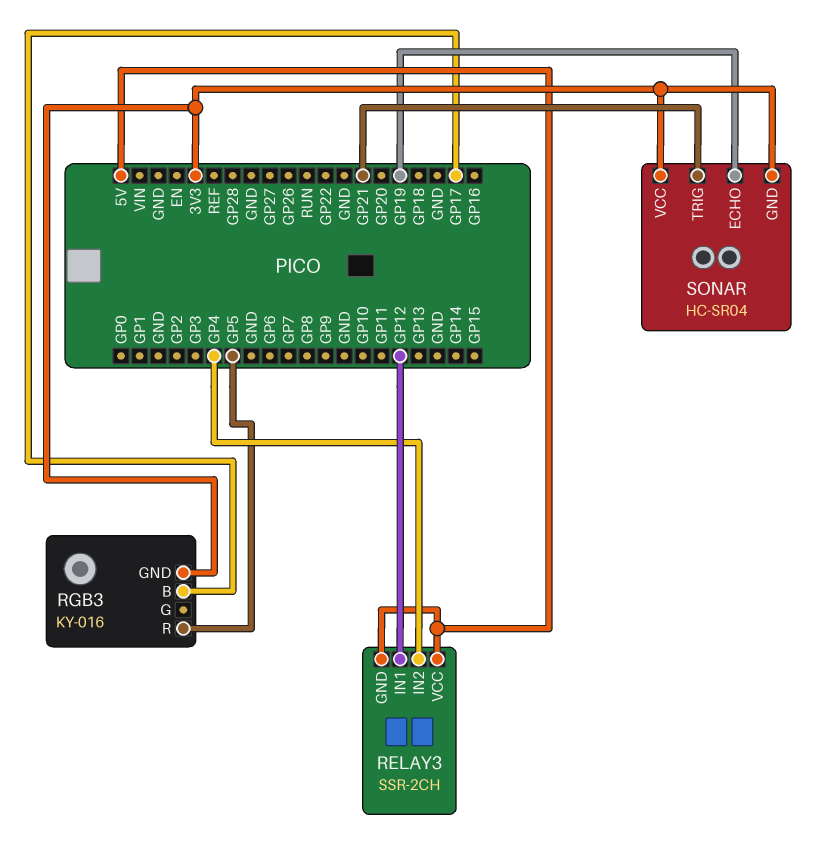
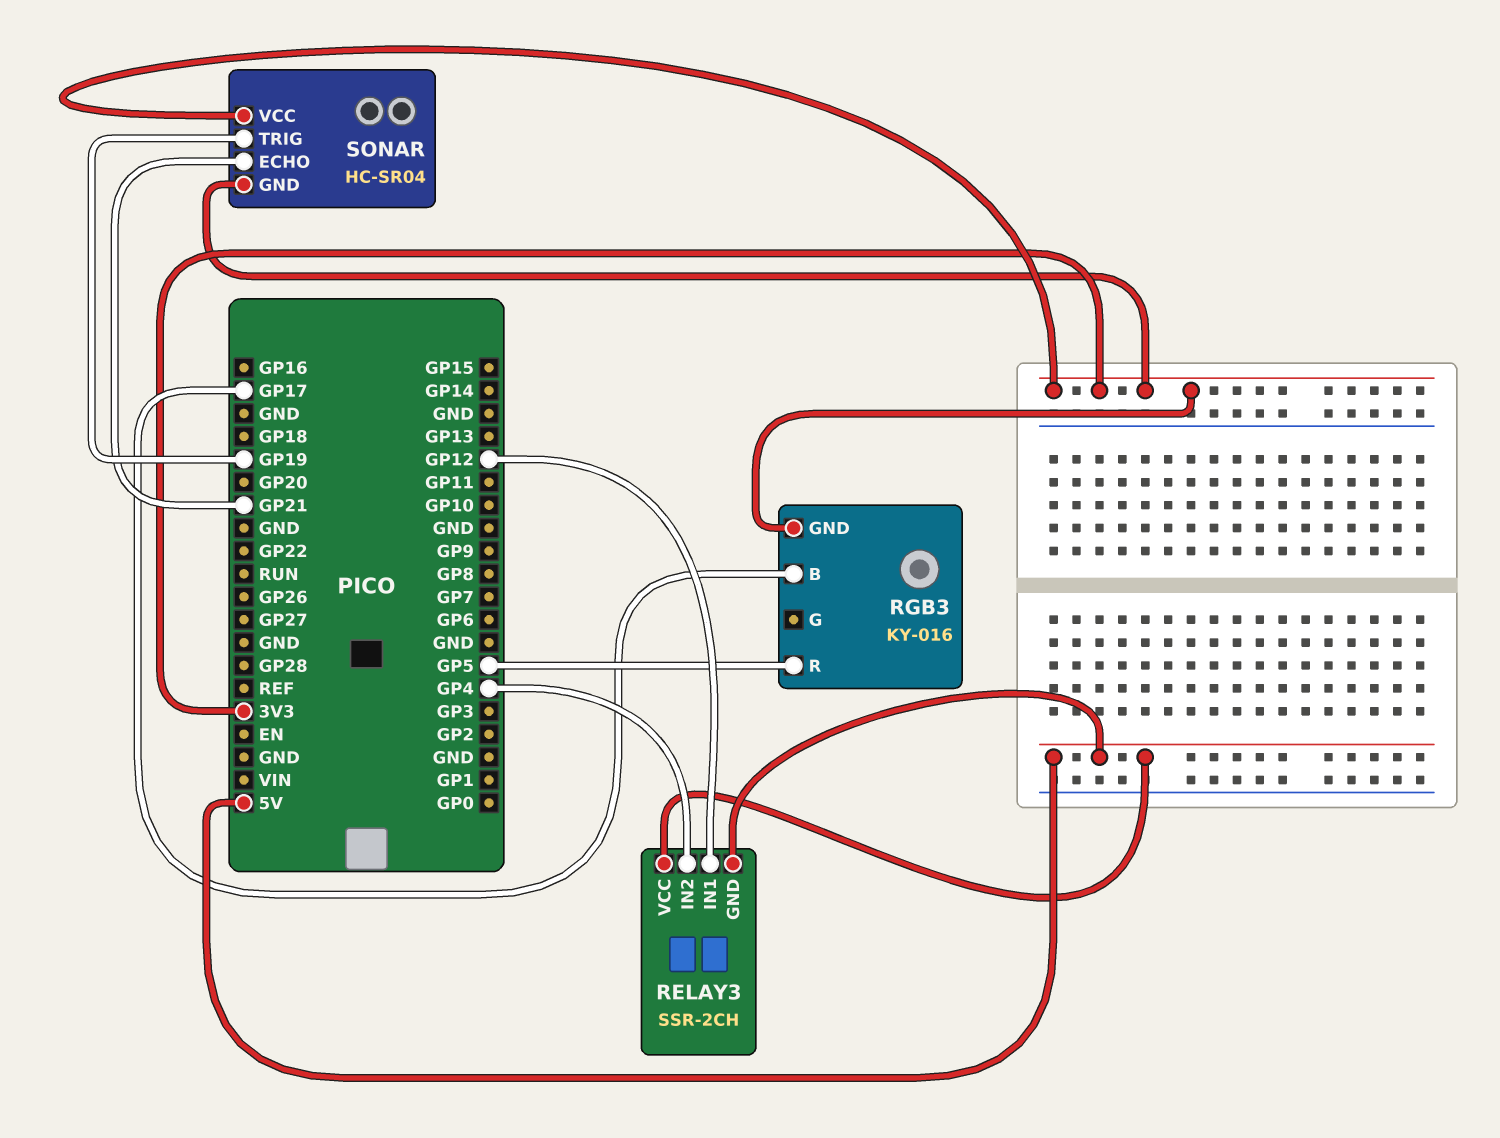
SONAR pin ECHO: GP19 -> GP21
SONAR pin TRIG: GP21 -> GP19

